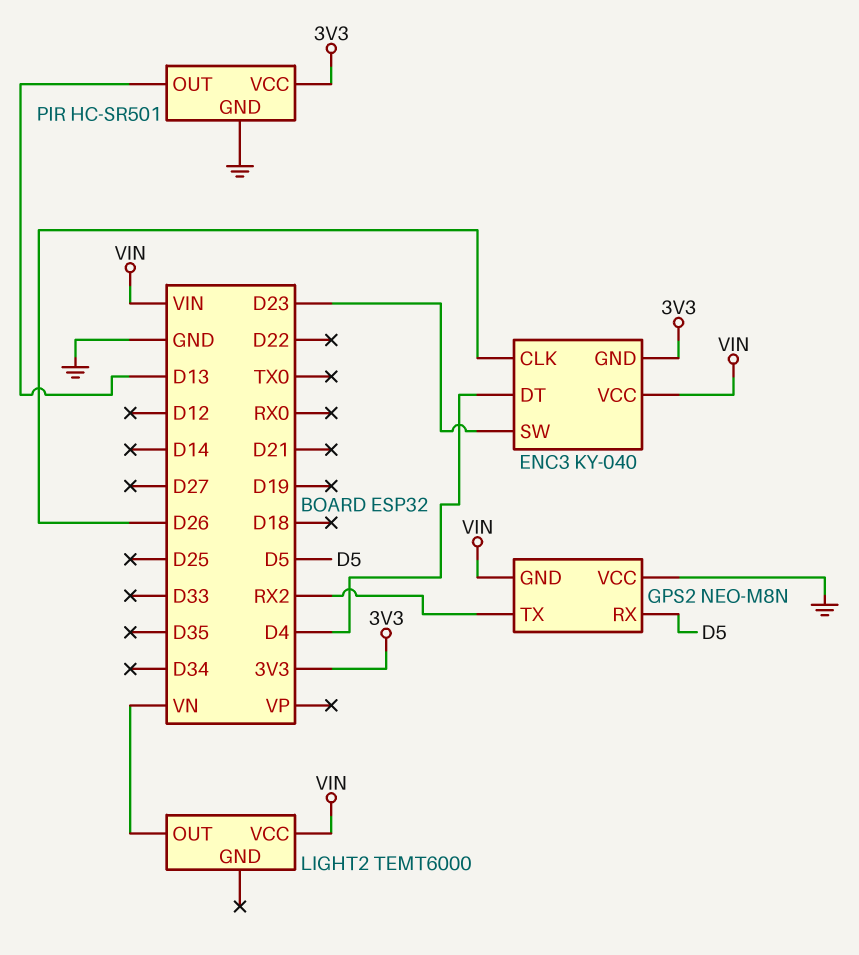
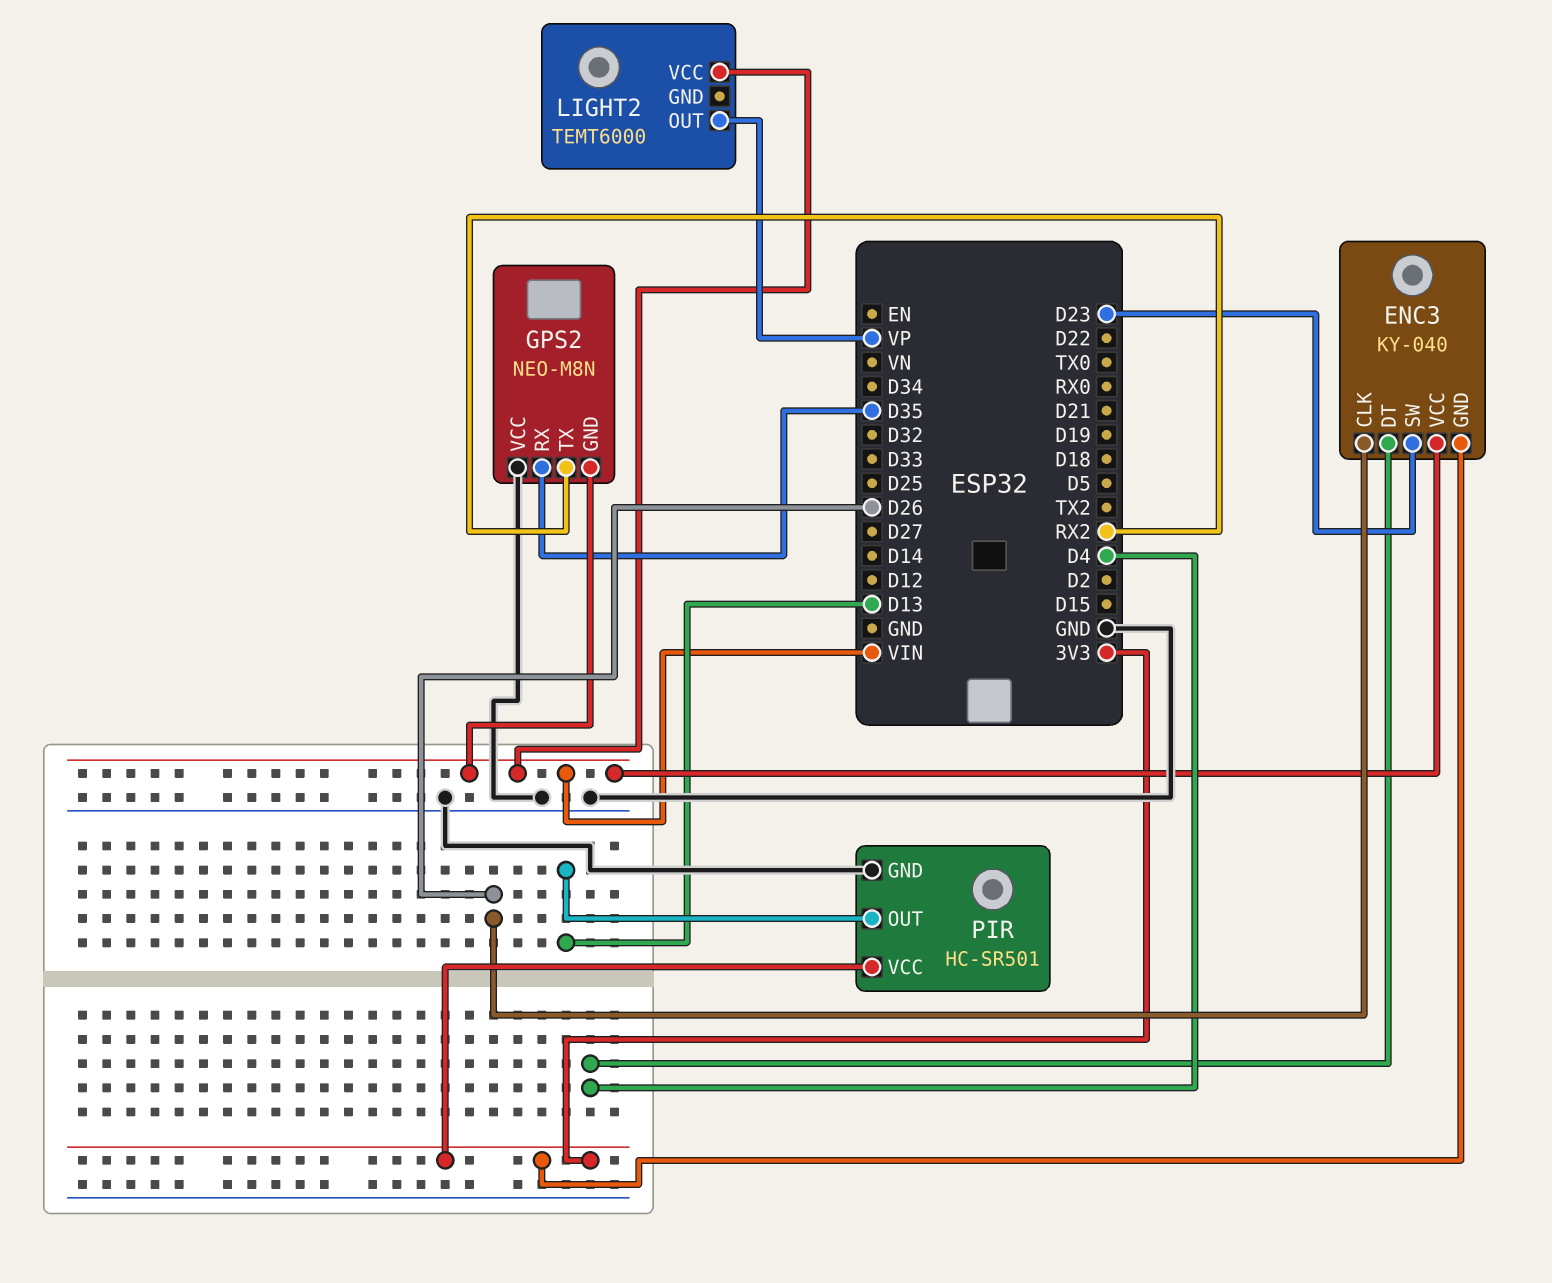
GPS2 pin RX: D5 -> D35
LIGHT2 pin OUT: VN -> VP

